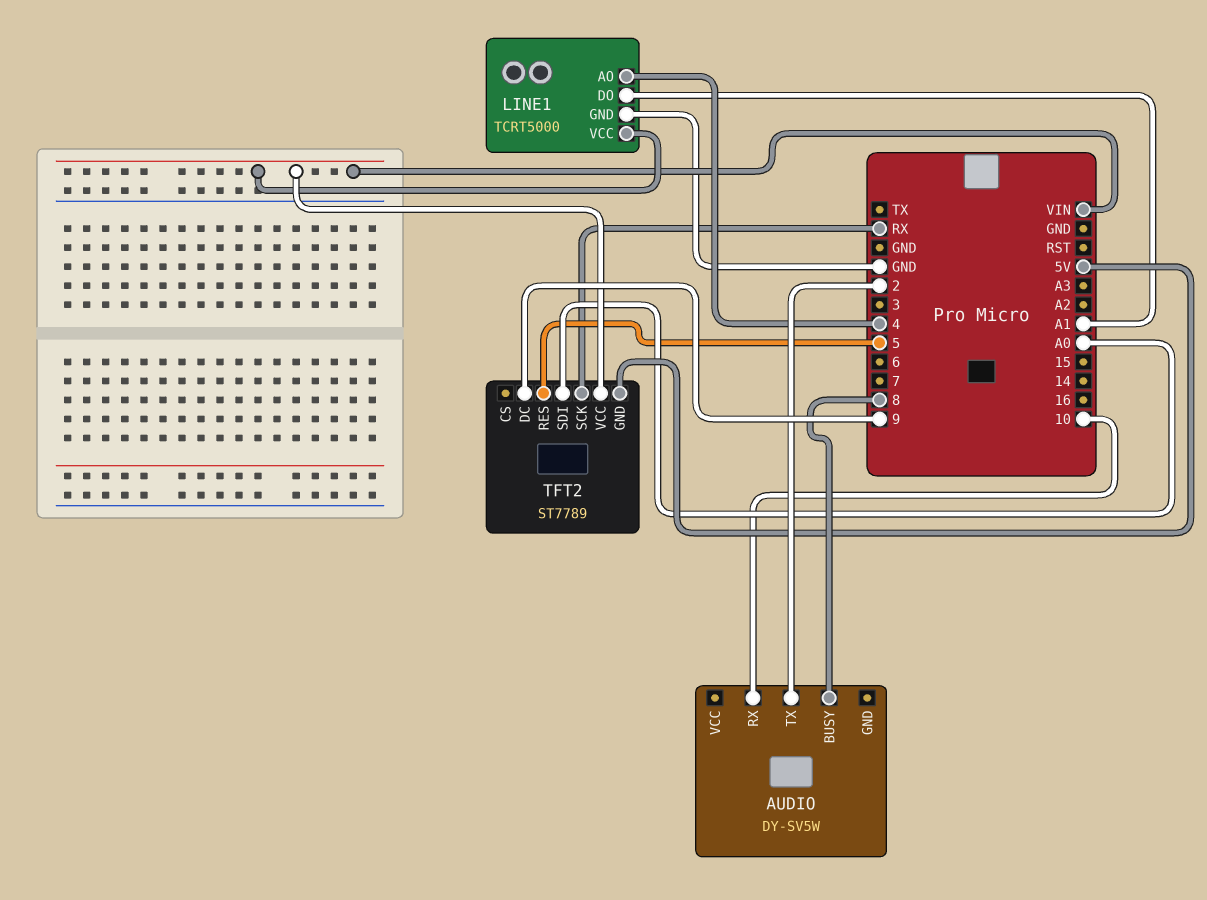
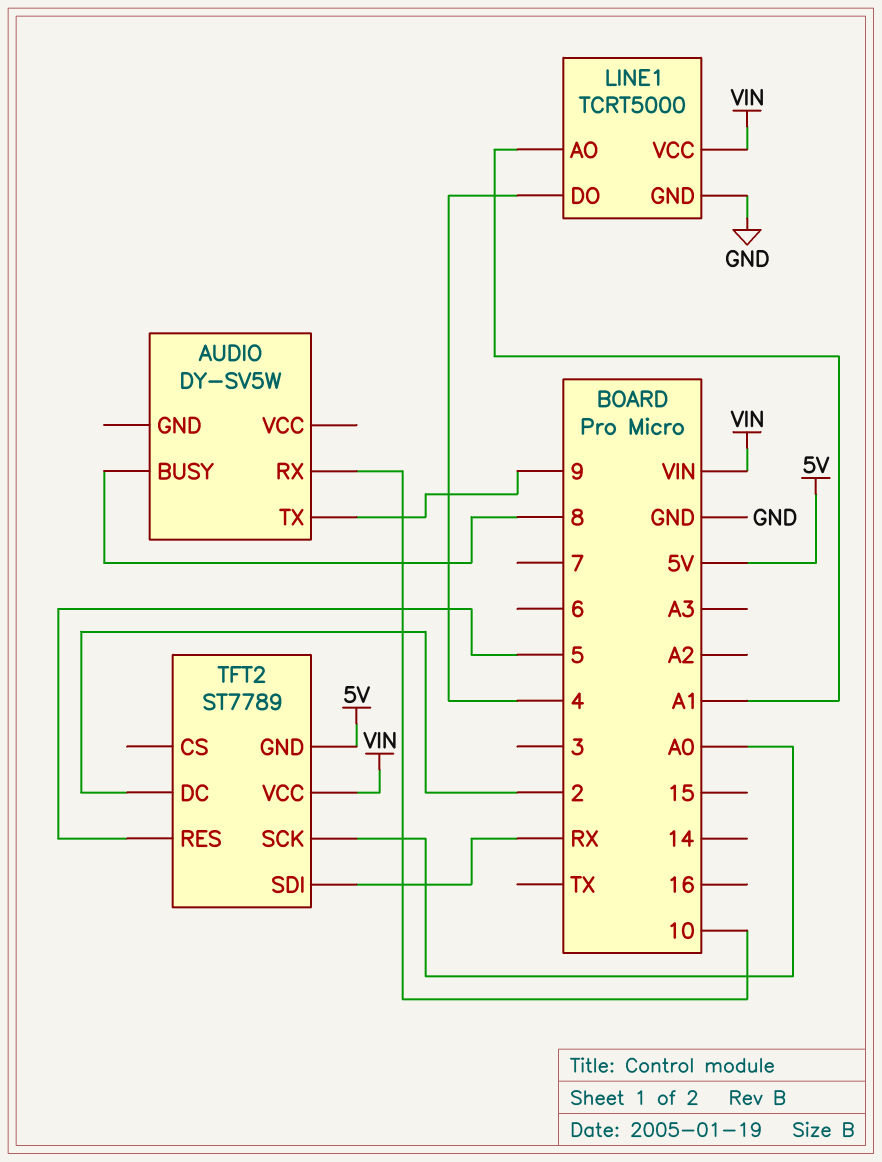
AUDIO pin TX: 2 -> 9
LINE1 pin AO: 4 -> A1
LINE1 pin DO: A1 -> 4
TFT2 pin DC: 9 -> 2
TFT2 pin SCK: RX -> A0
TFT2 pin SDI: A0 -> RX

